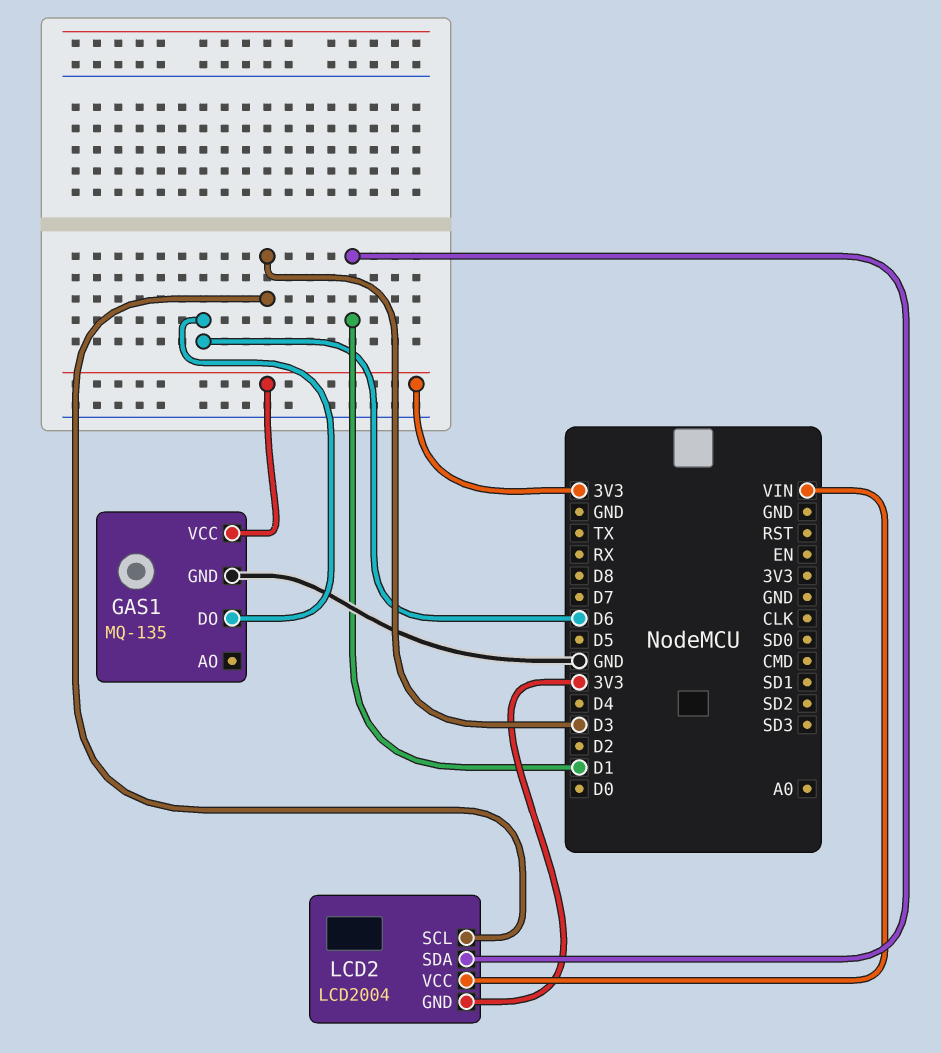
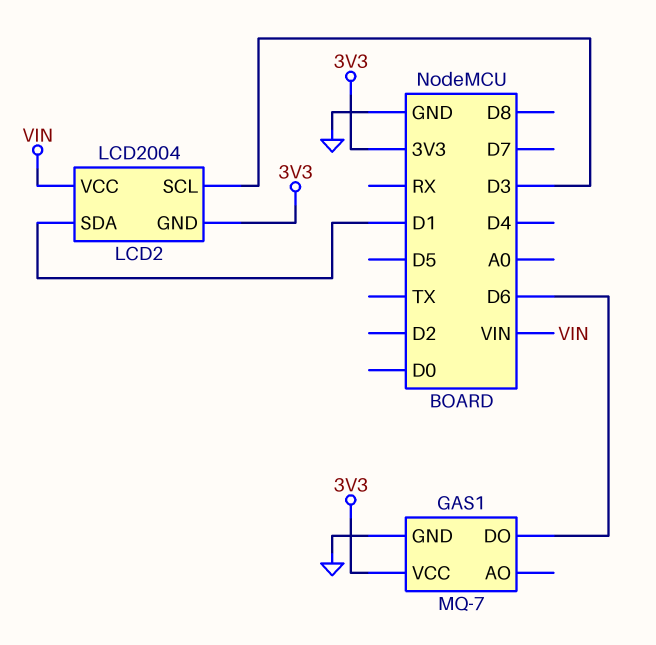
GAS1: MQ-135 -> MQ-7

